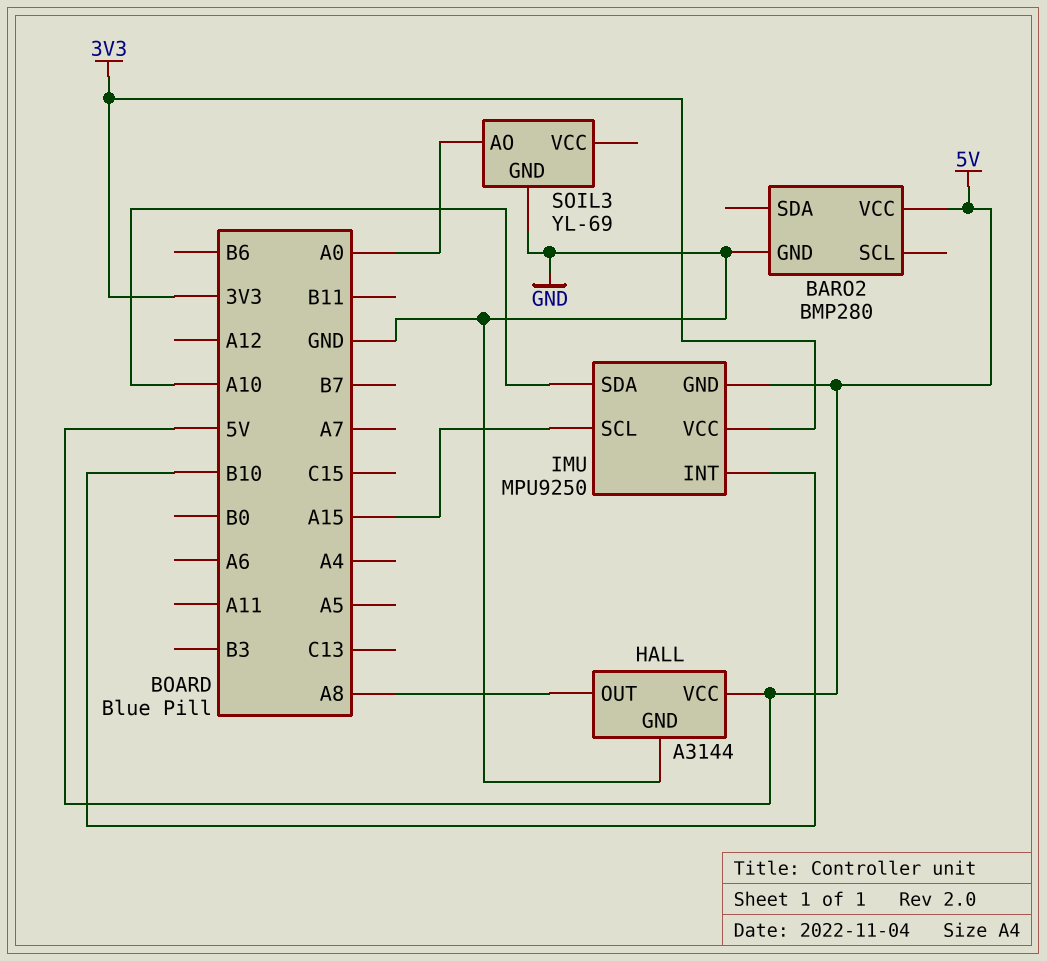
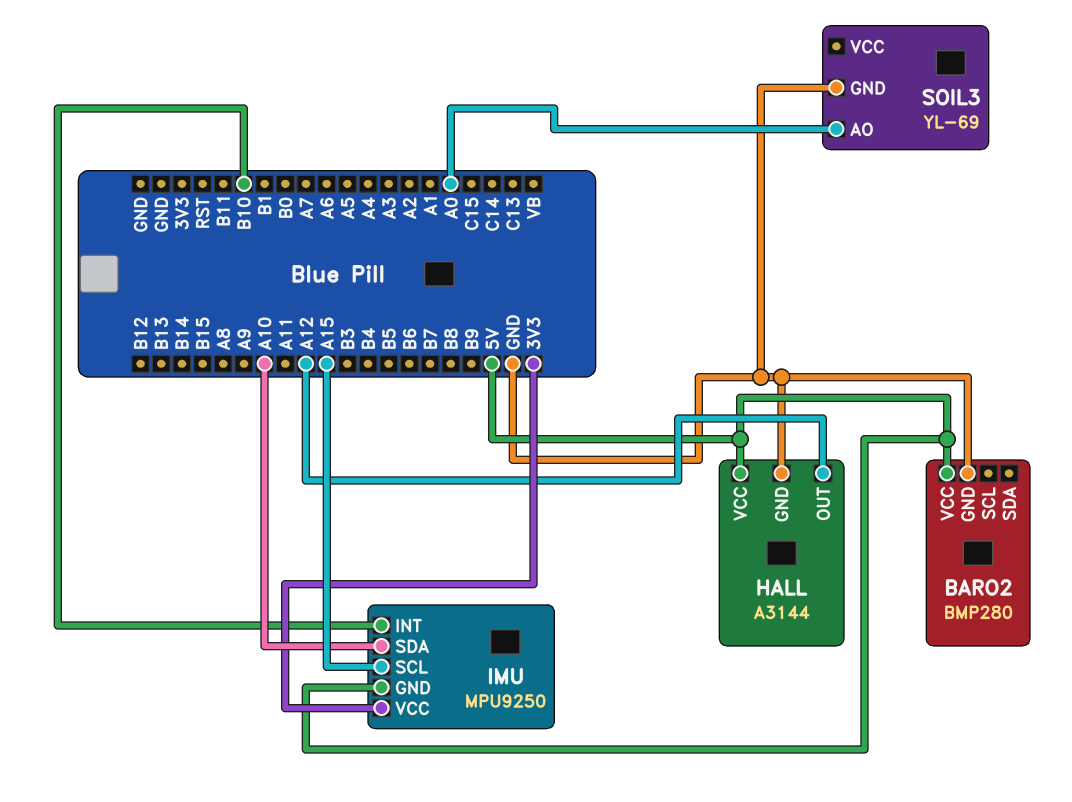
HALL pin OUT: A8 -> A12

